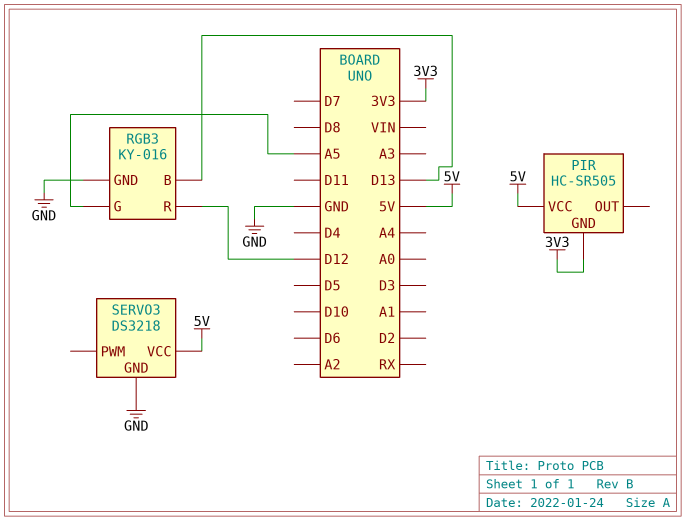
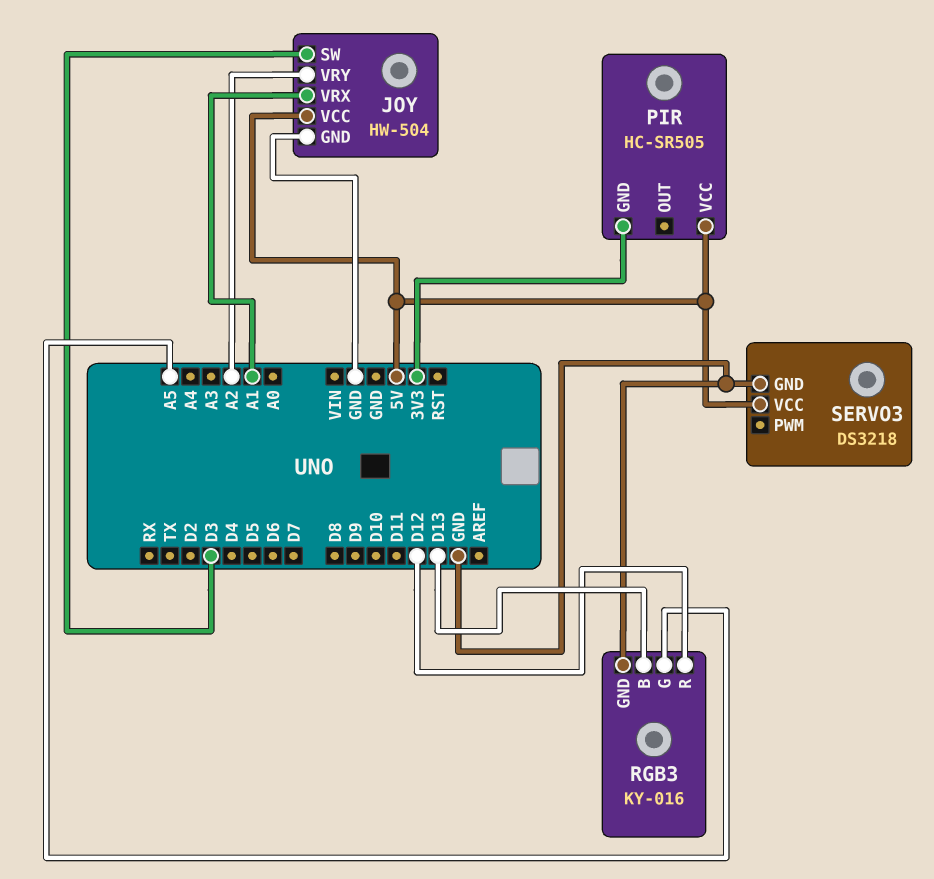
JOY: none -> HW-504
JOY pin GND: none -> GND
JOY pin SW: none -> D3
JOY pin VCC: none -> 5V
JOY pin VRX: none -> A1
JOY pin VRY: none -> A2

